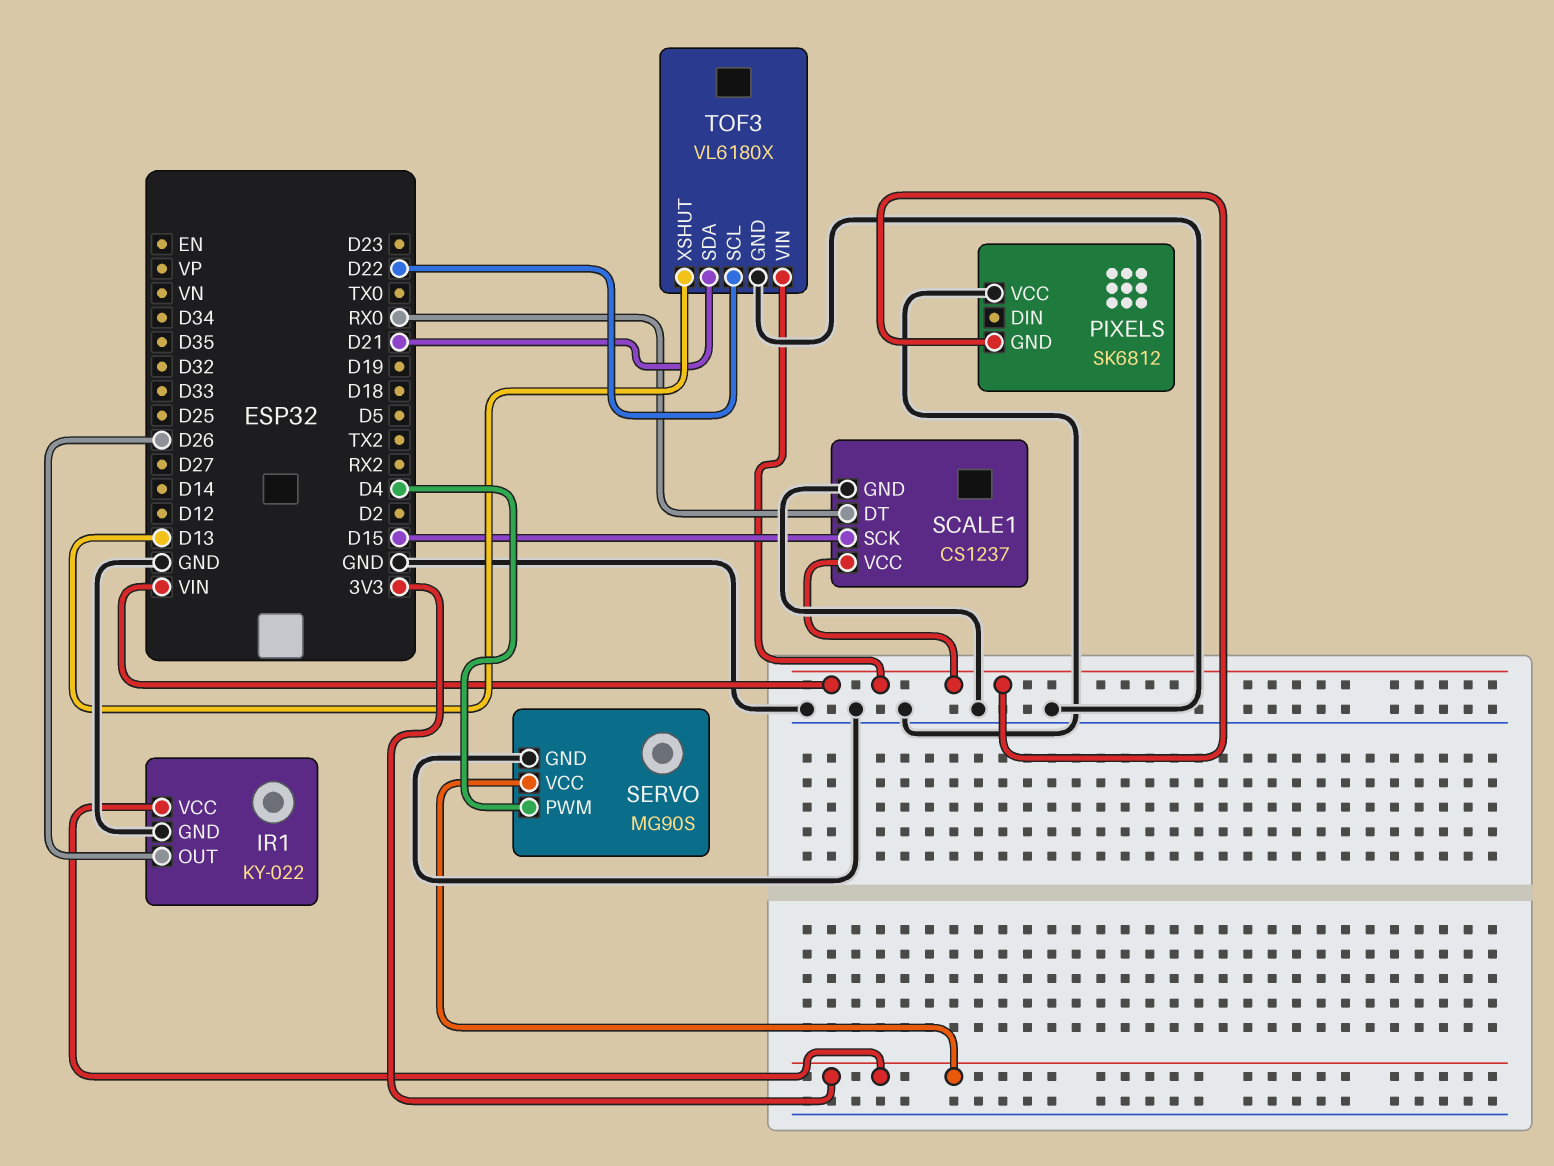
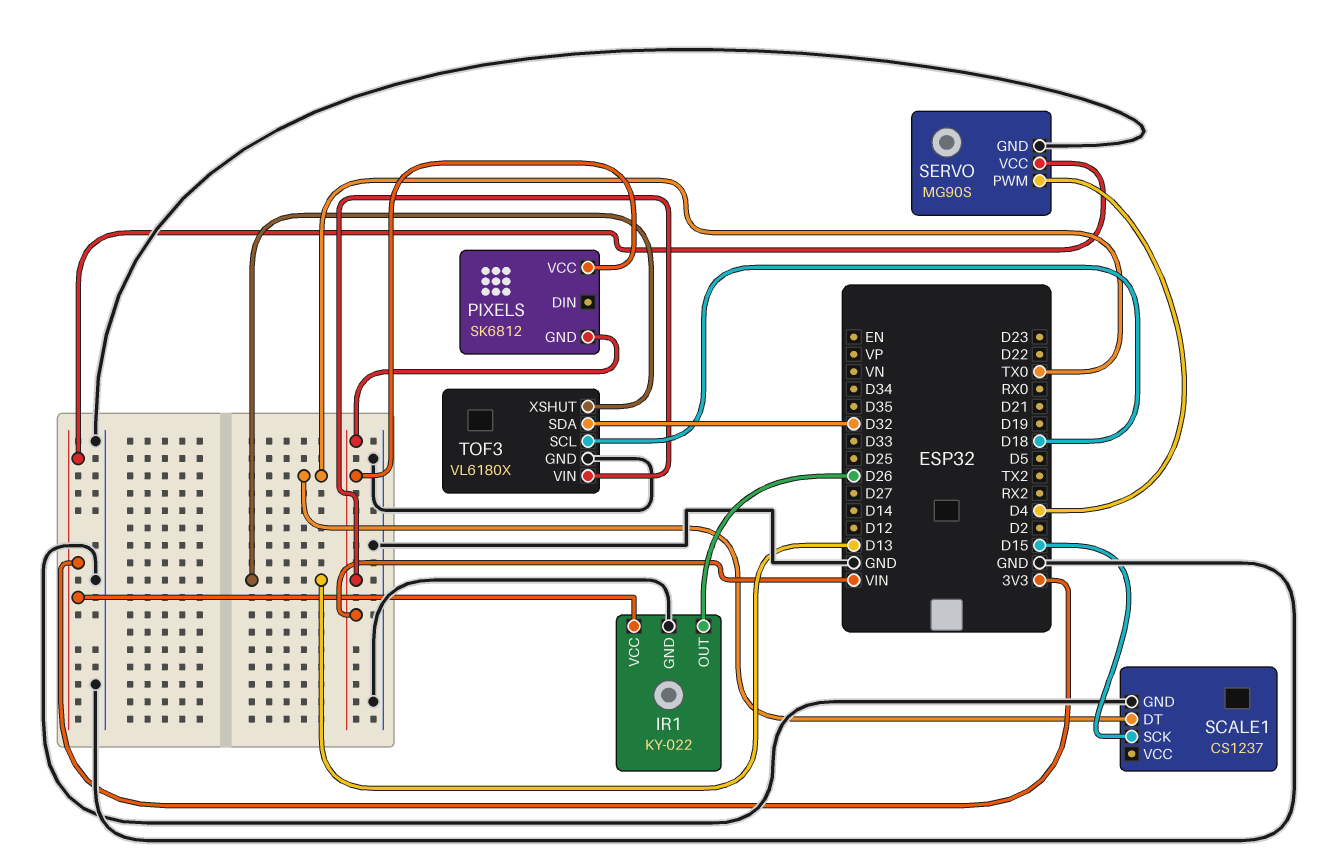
PIXELS pin VCC: GND -> VIN
SCALE1 pin DT: RX0 -> TX0
SCALE1 pin VCC: VIN -> none
TOF3 pin SCL: D22 -> D18
TOF3 pin SDA: D21 -> D32

